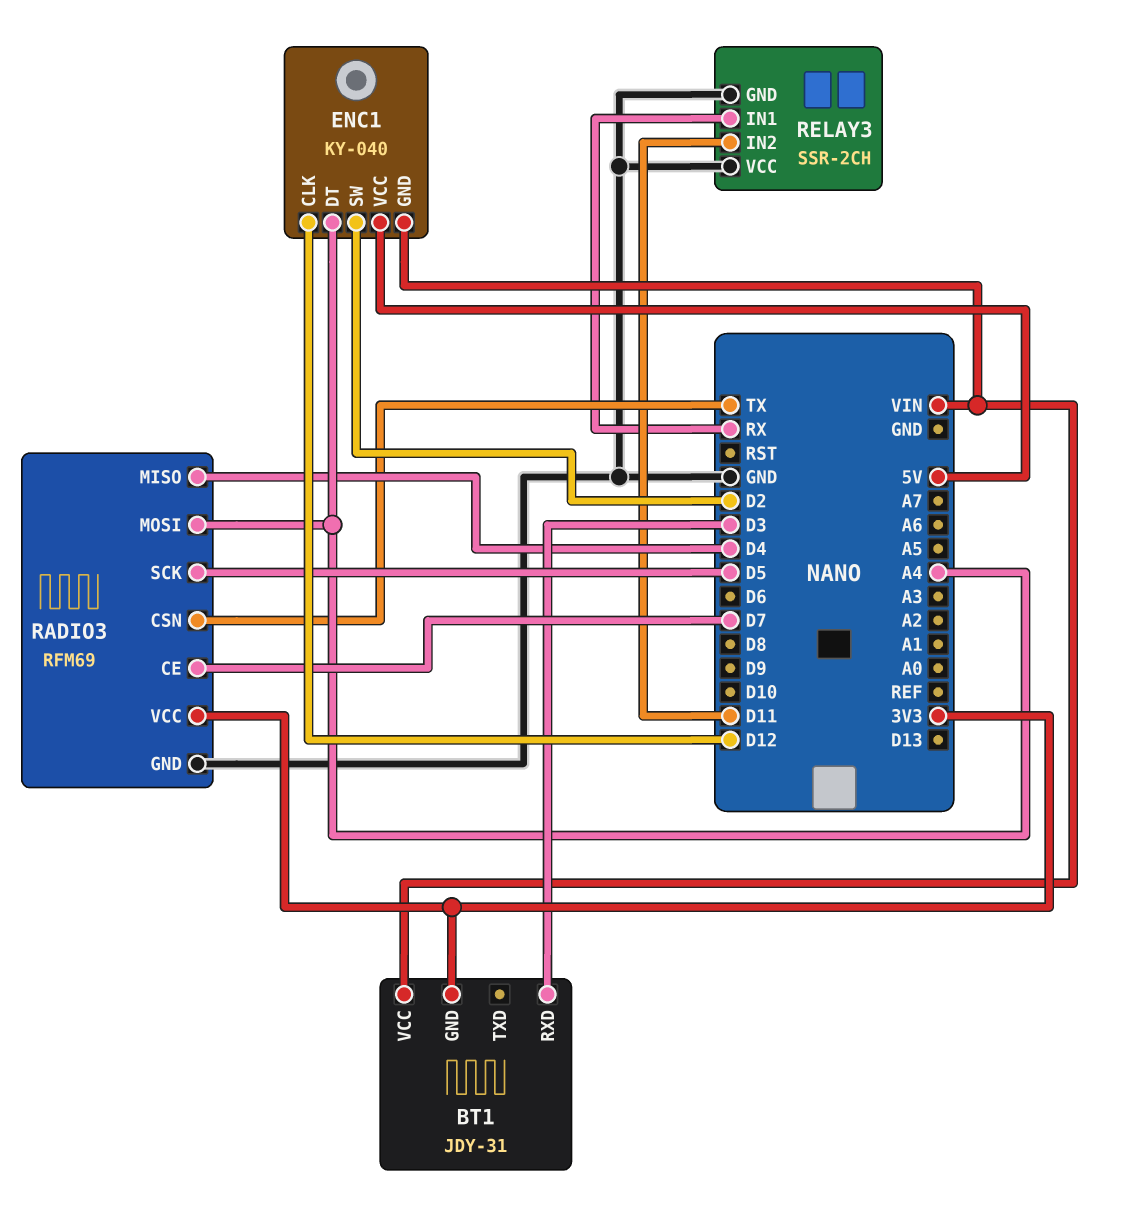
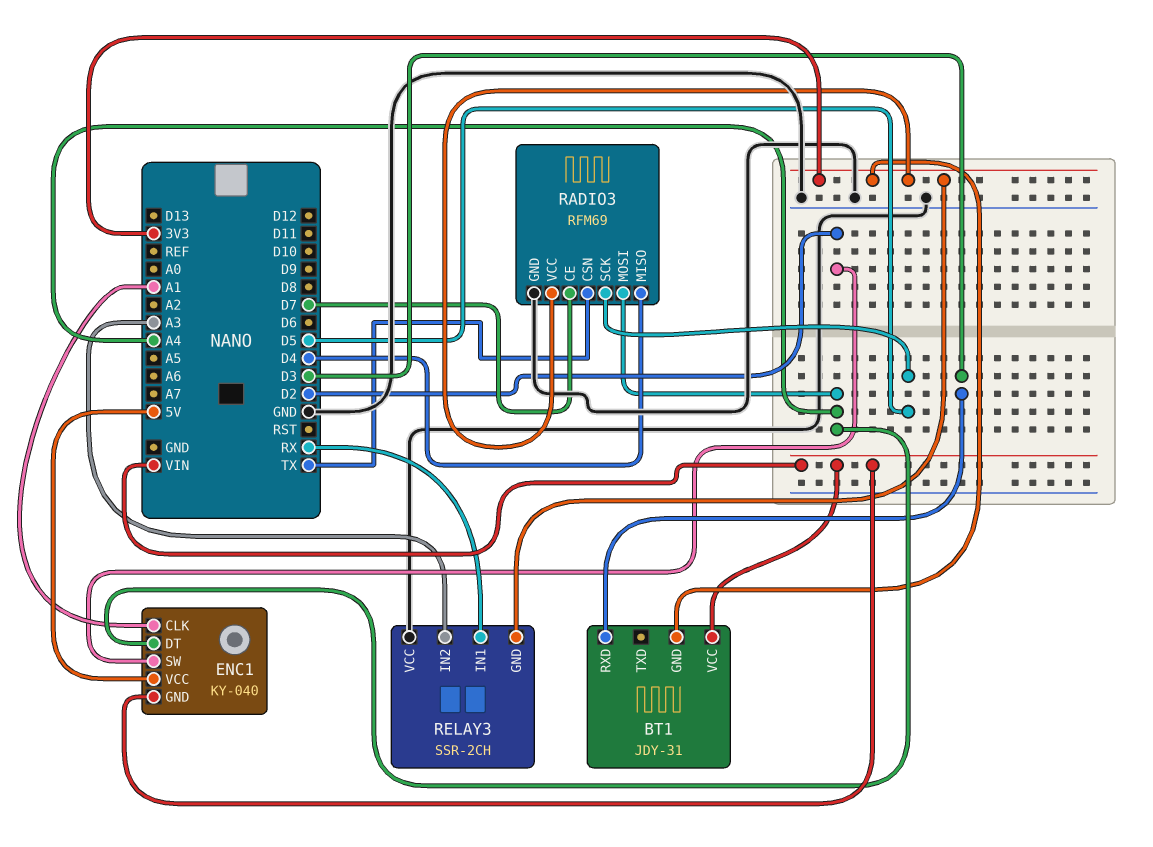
ENC1 pin CLK: D12 -> A1
RELAY3 pin GND: GND -> 3V3
RELAY3 pin IN2: D11 -> A3

